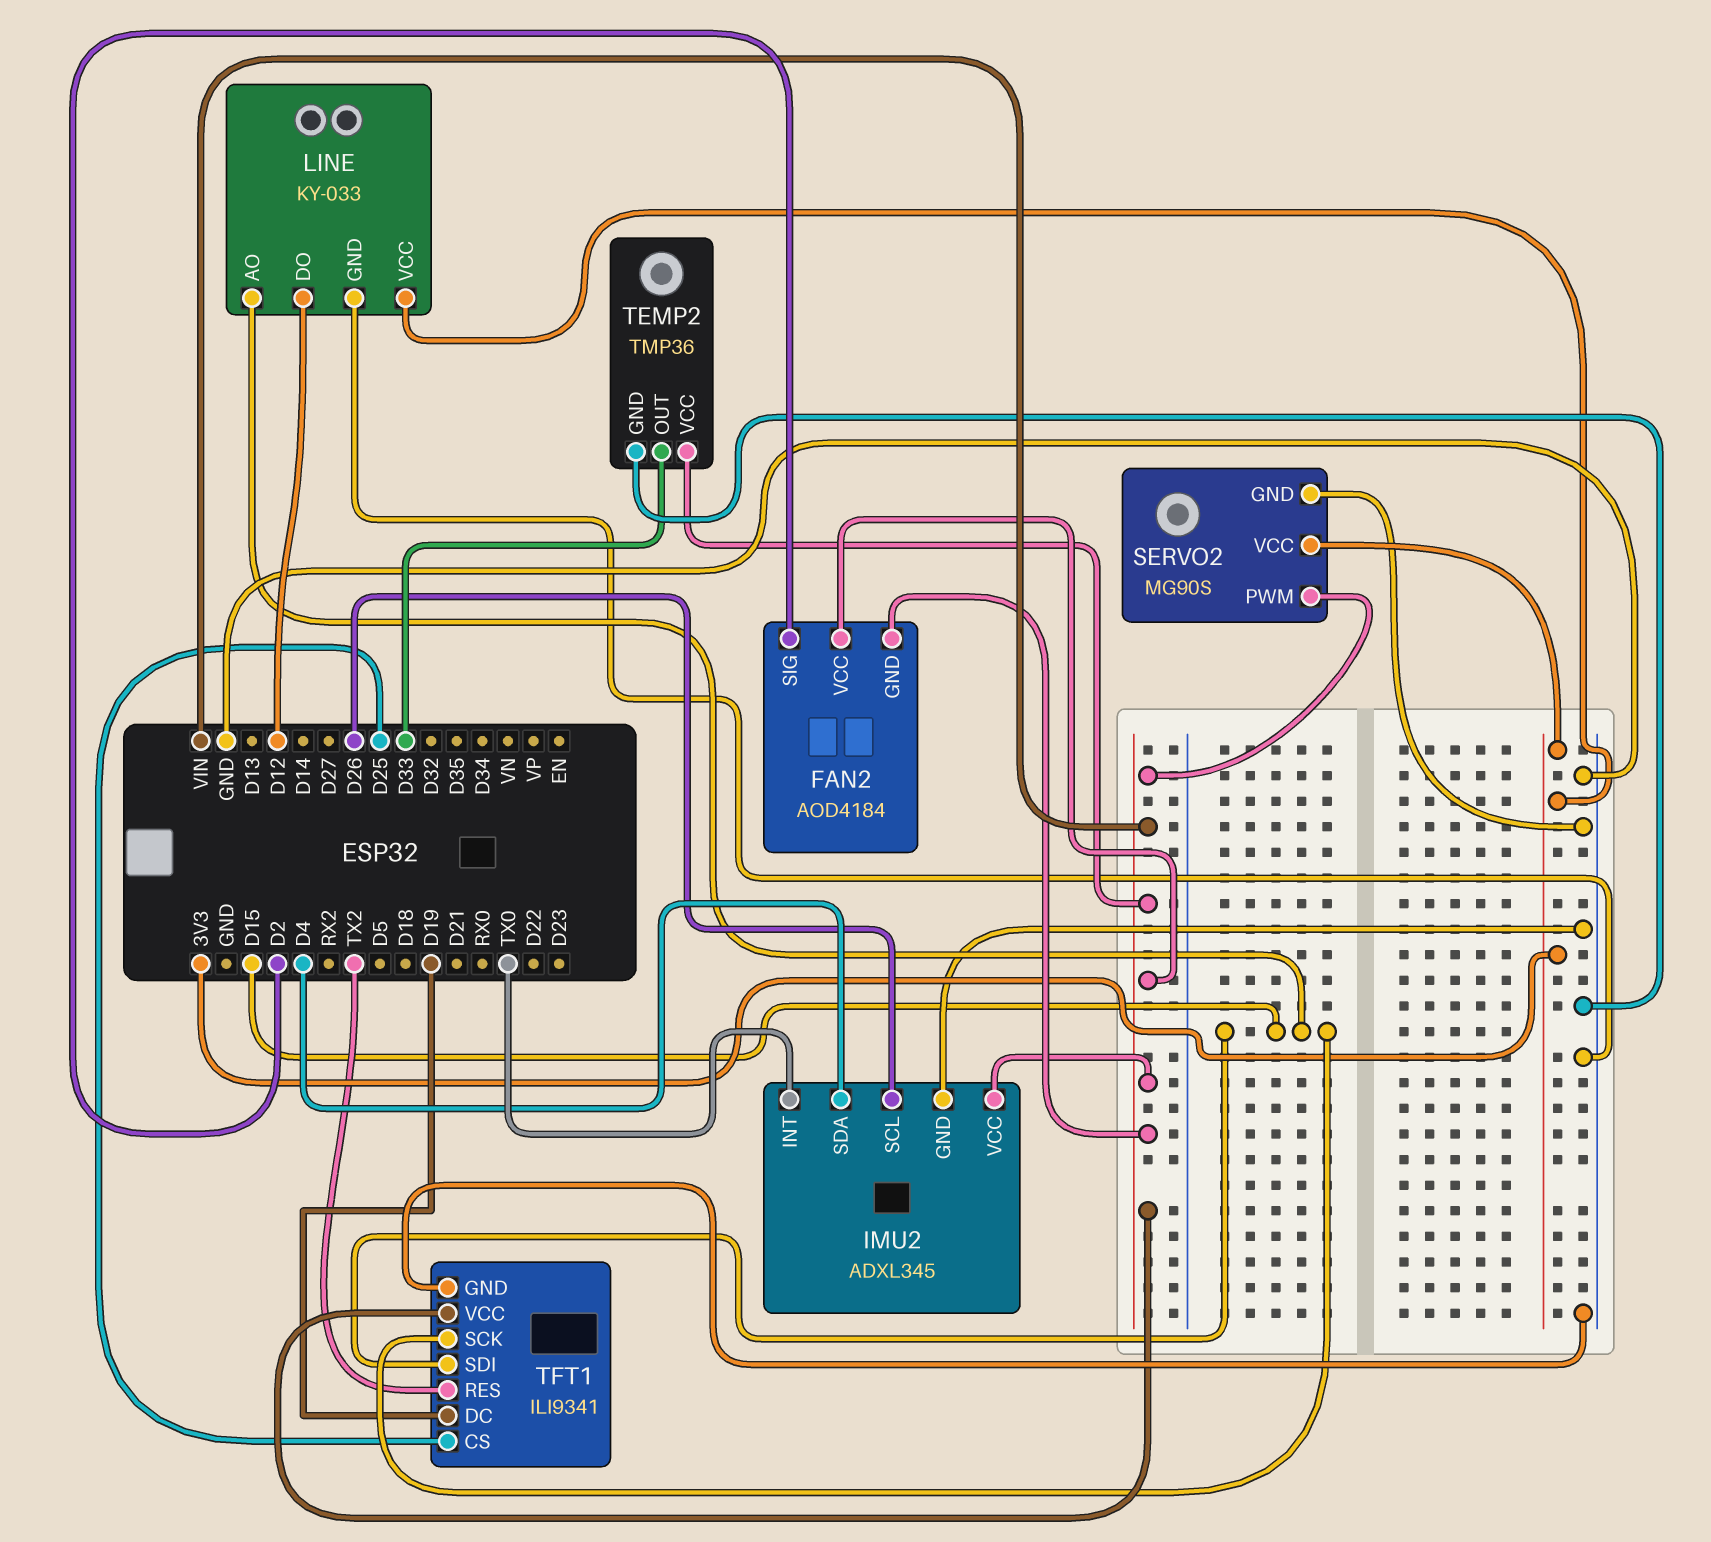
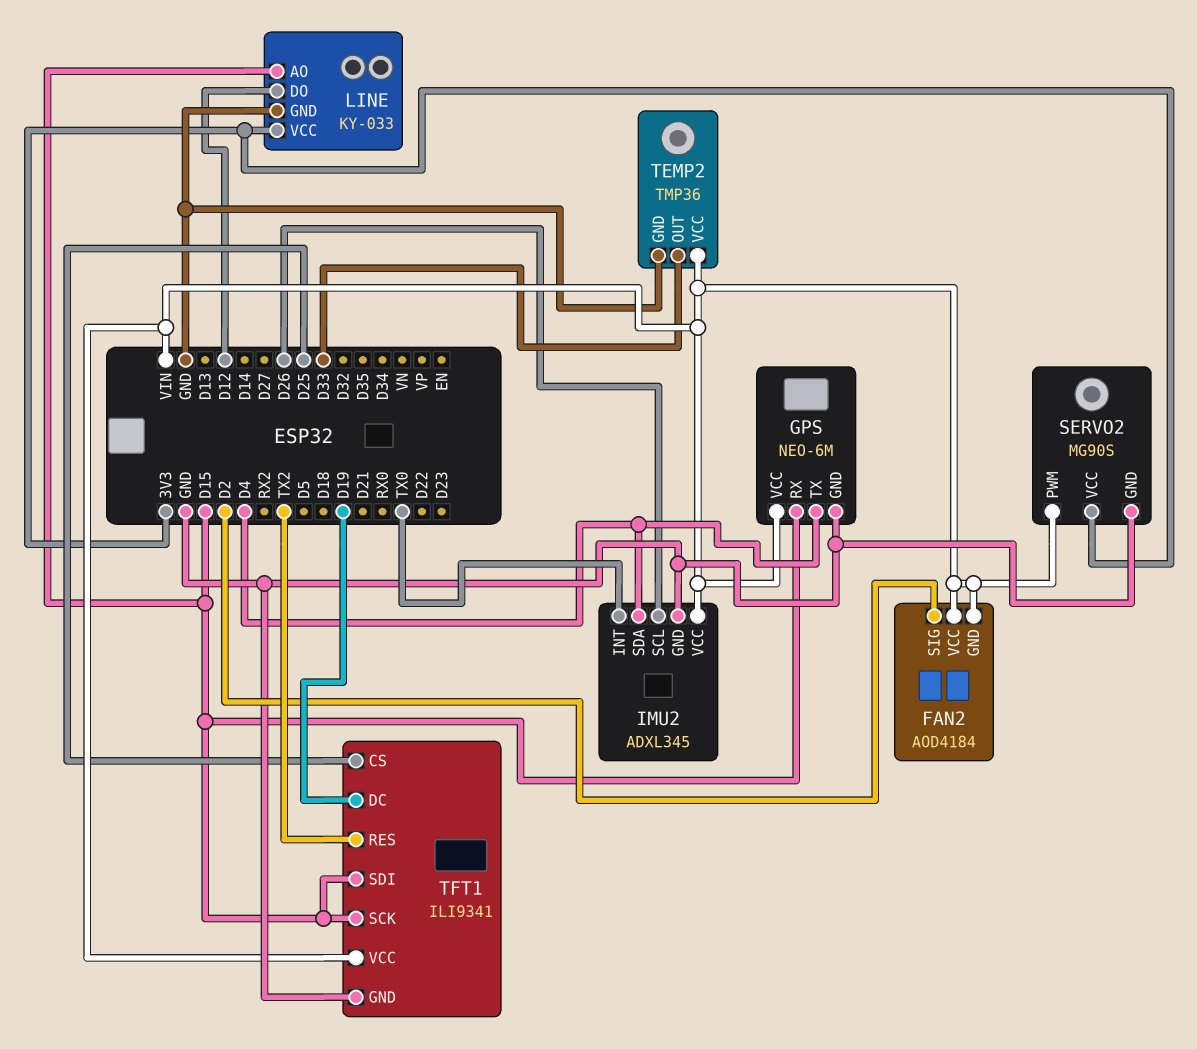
GPS: none -> NEO-6M
GPS pin GND: none -> GND
GPS pin RX: none -> D15
GPS pin TX: none -> D4
GPS pin VCC: none -> VIN

